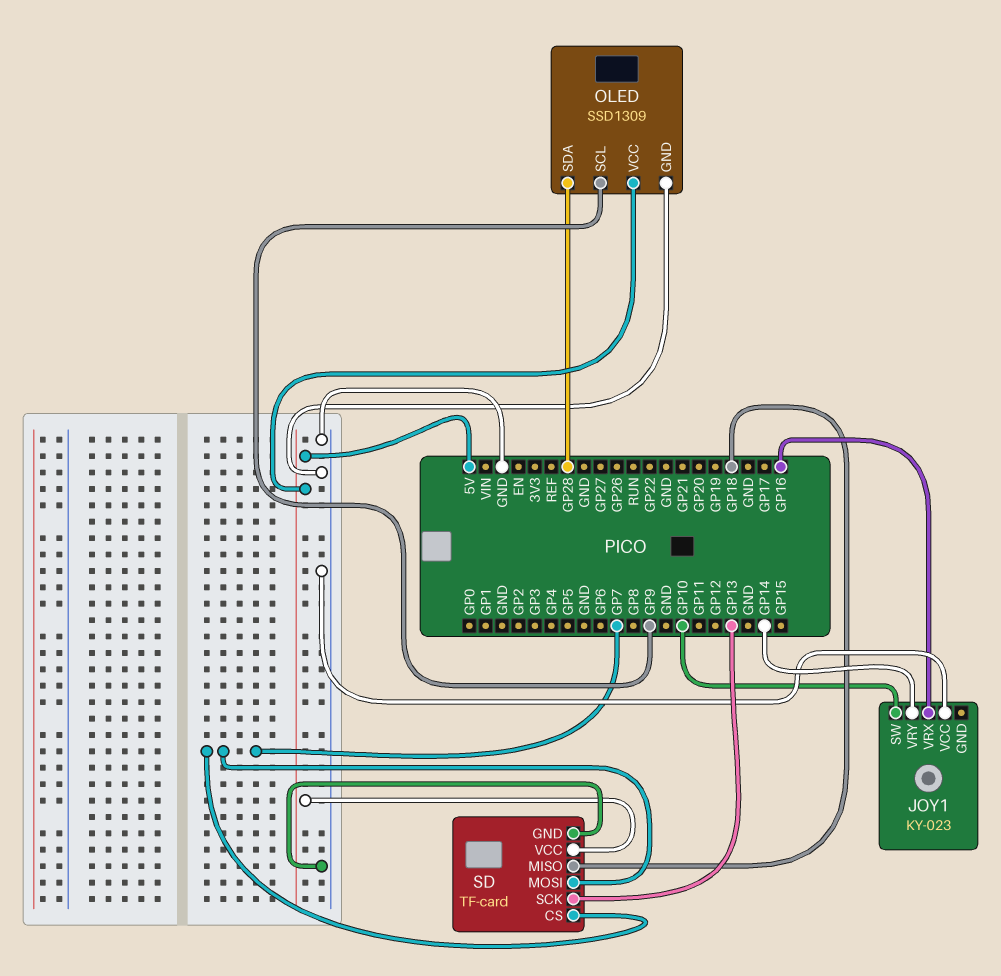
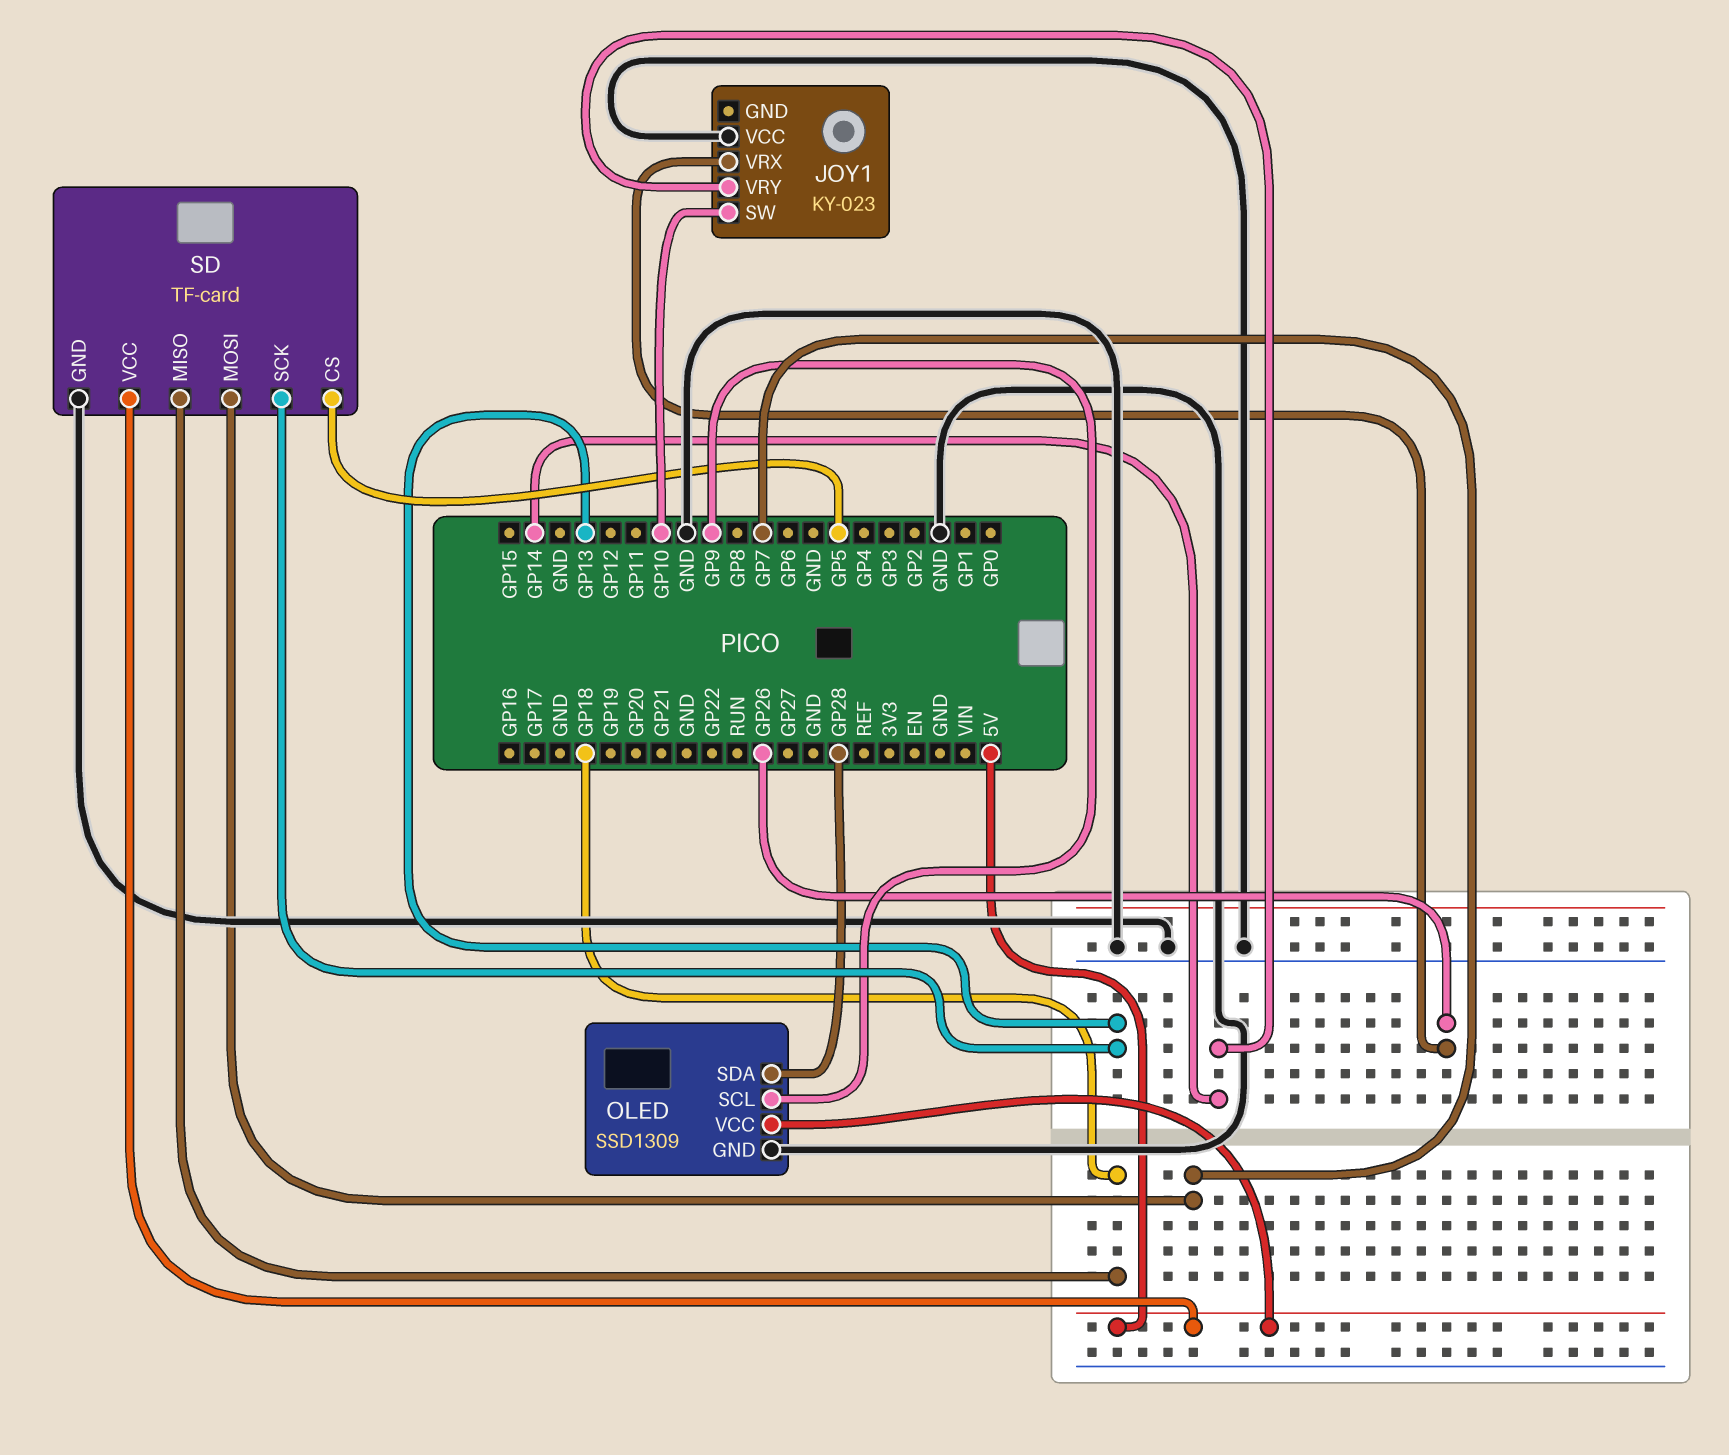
JOY1 pin VRX: GP16 -> GP26
SD pin CS: GP7 -> GP5

